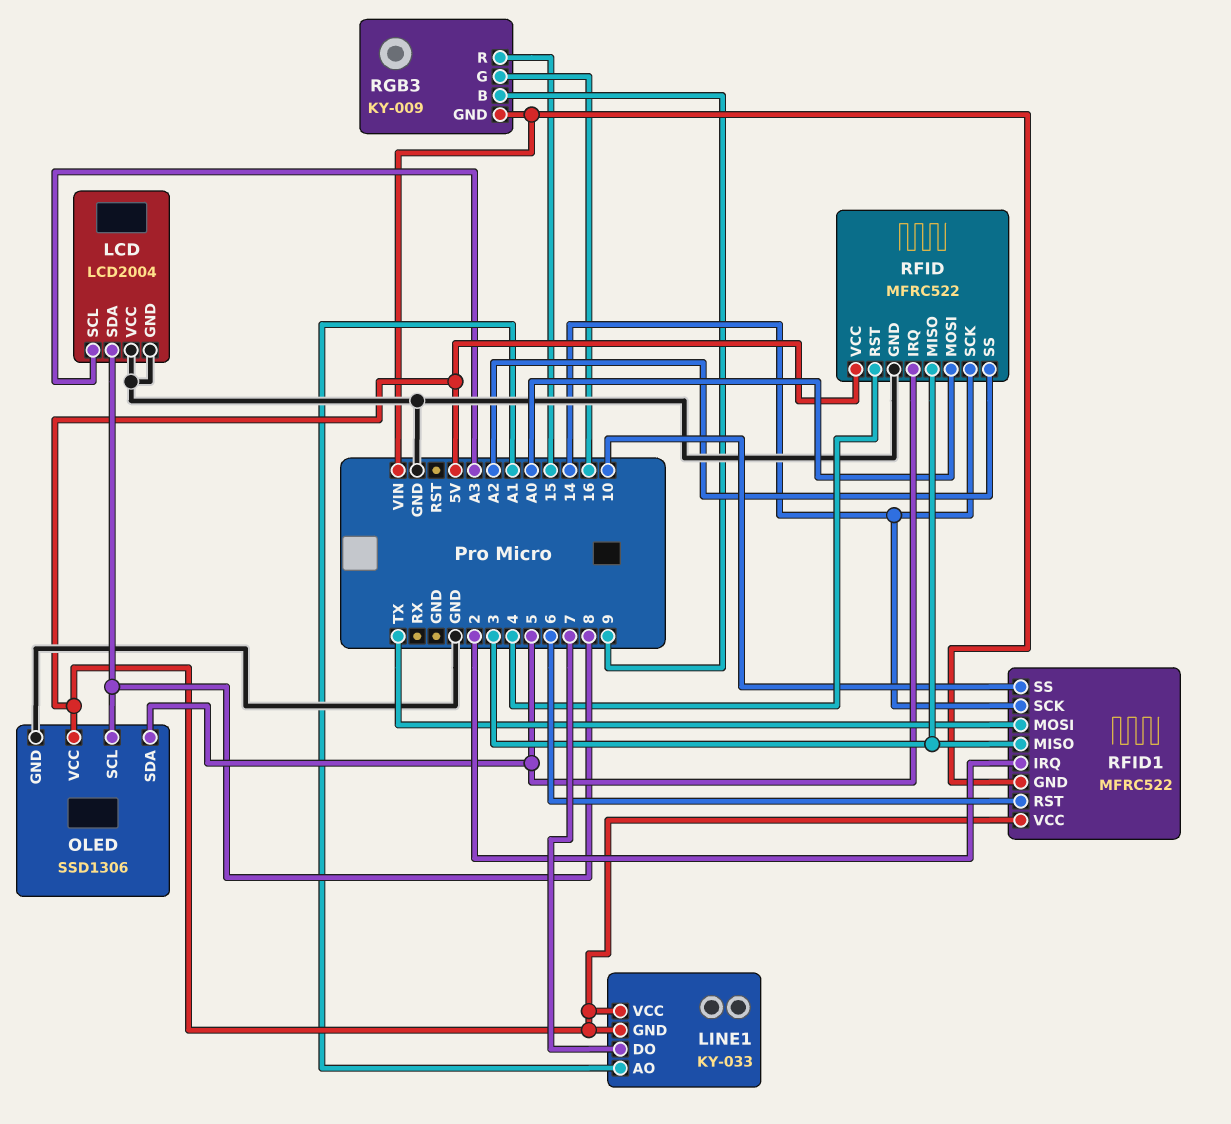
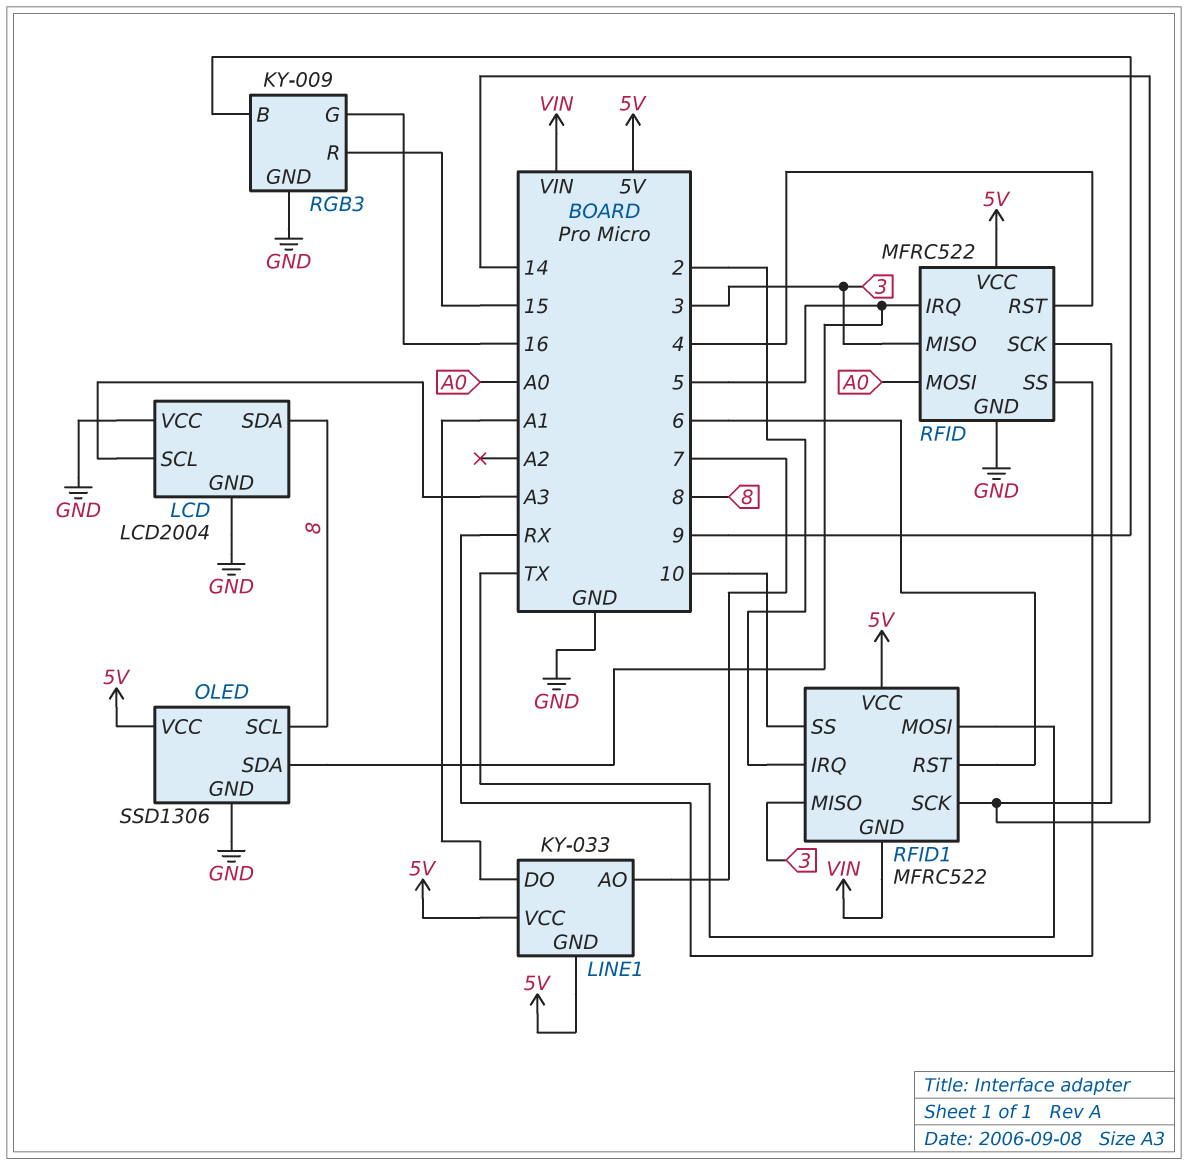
LINE1 pin AO: A1 -> 7
LINE1 pin DO: 7 -> A1
RFID pin SS: A2 -> RX
RGB3 pin GND: VIN -> GND

